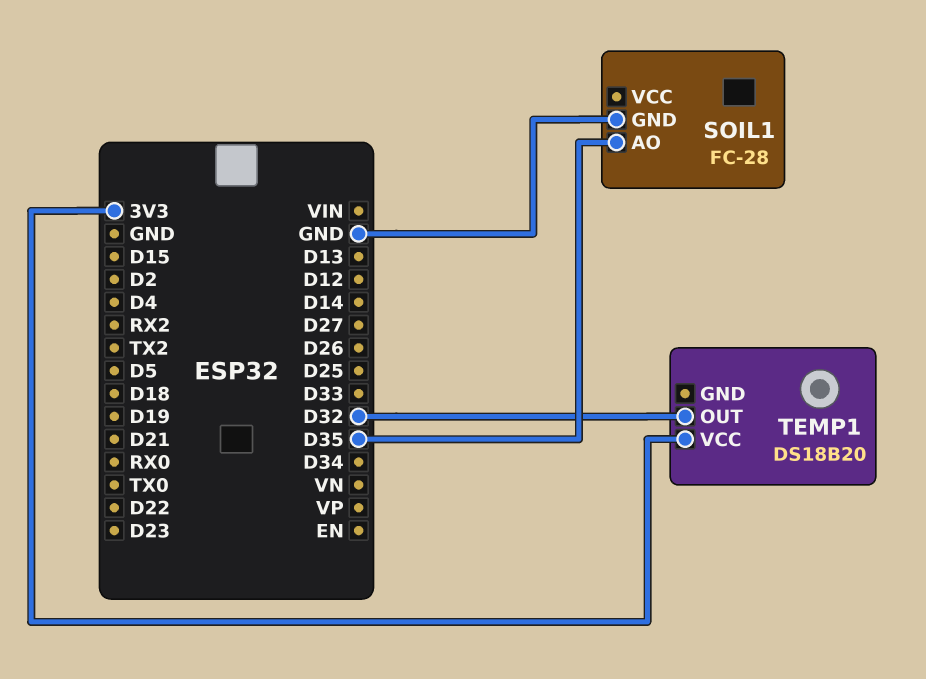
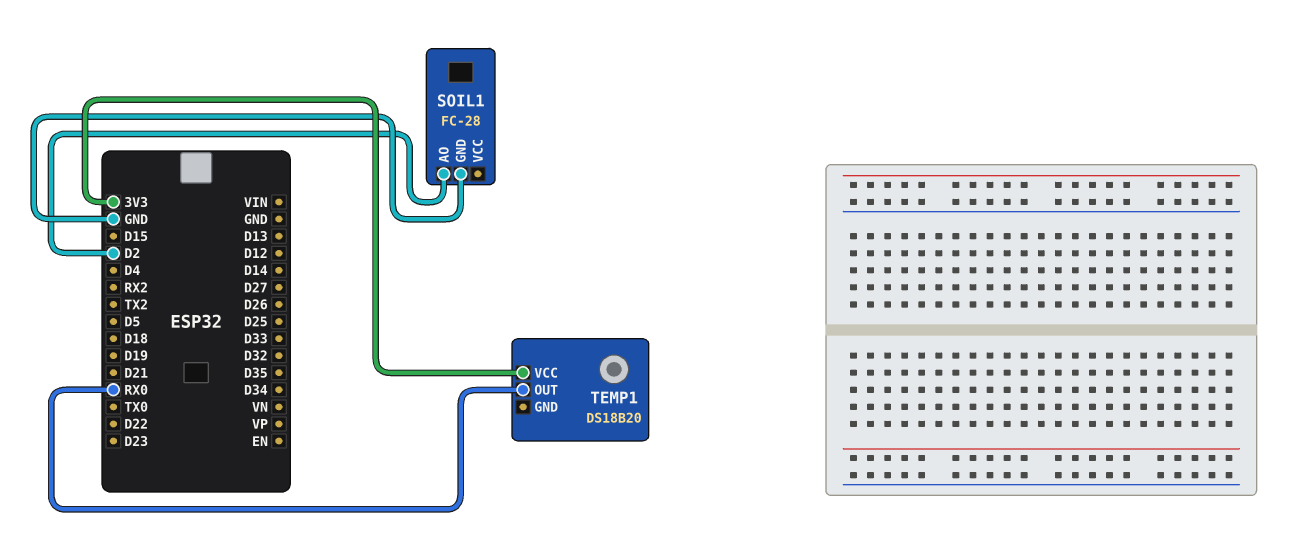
SOIL1 pin AO: D35 -> D2
TEMP1 pin OUT: D32 -> RX0

